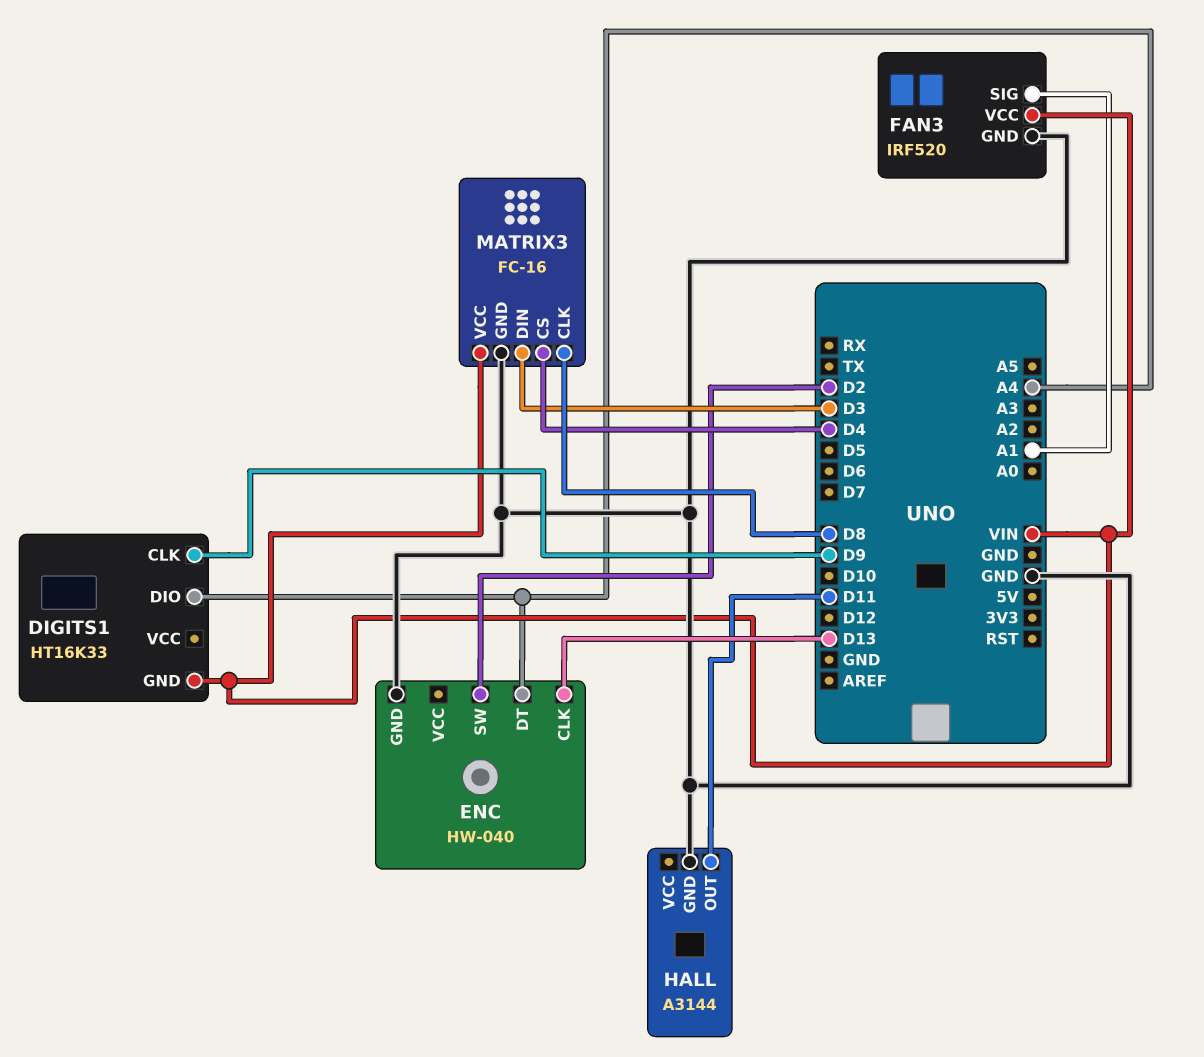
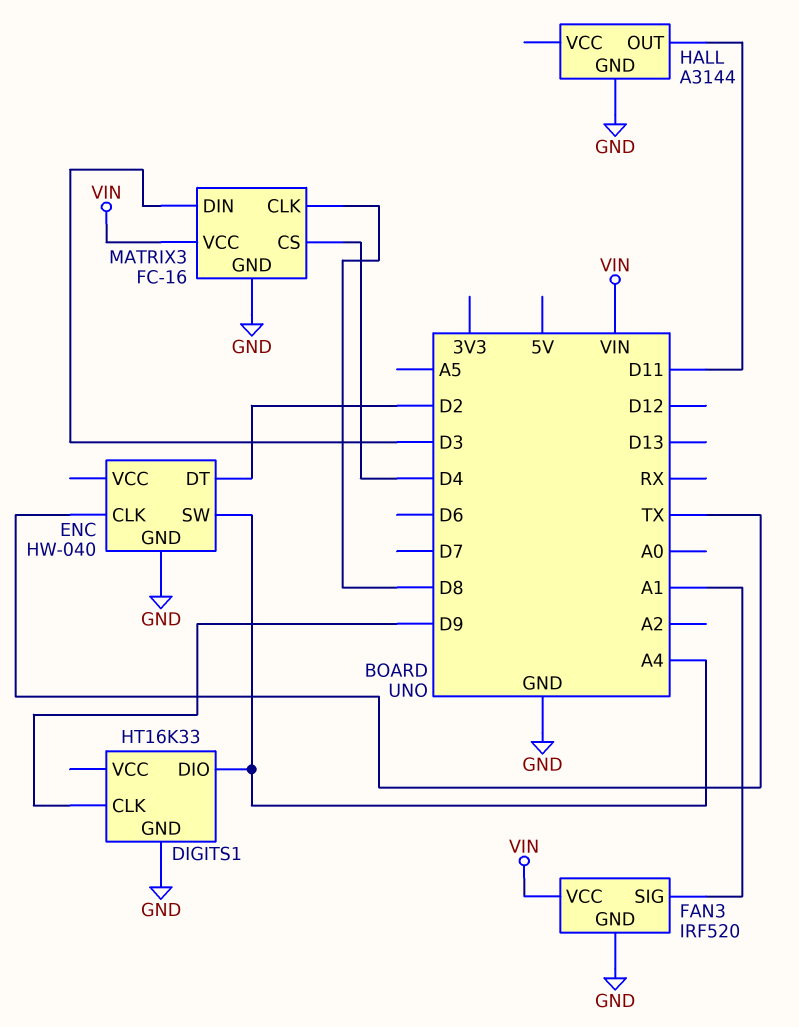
DIGITS1 pin GND: VIN -> GND
ENC pin CLK: D13 -> TX
ENC pin DT: A4 -> D2
ENC pin SW: D2 -> A4

